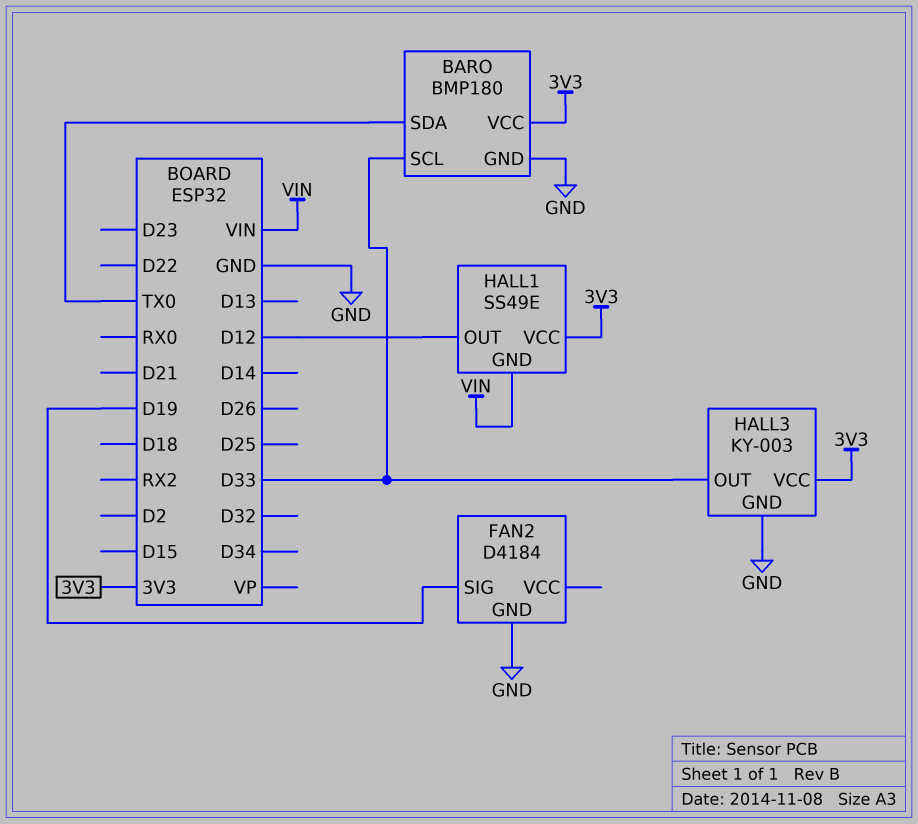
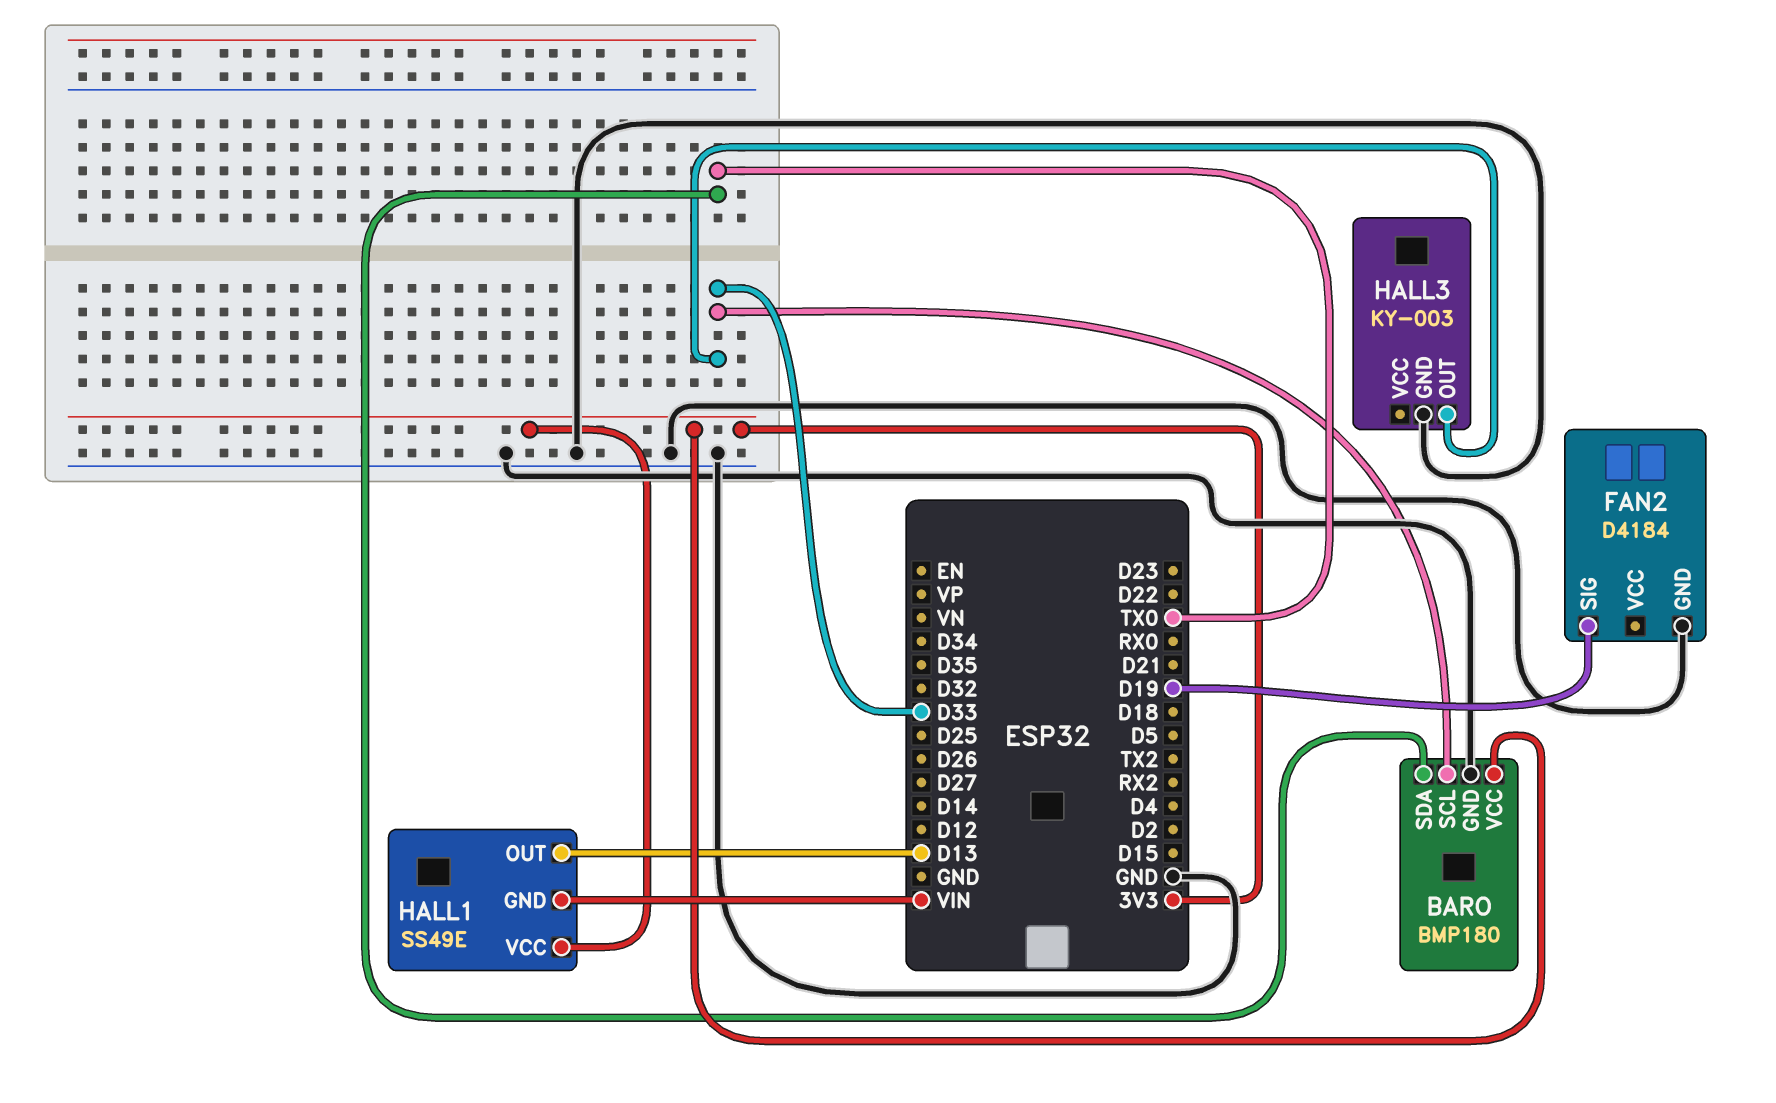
HALL1 pin OUT: D12 -> D13
HALL3 pin VCC: 3V3 -> none

